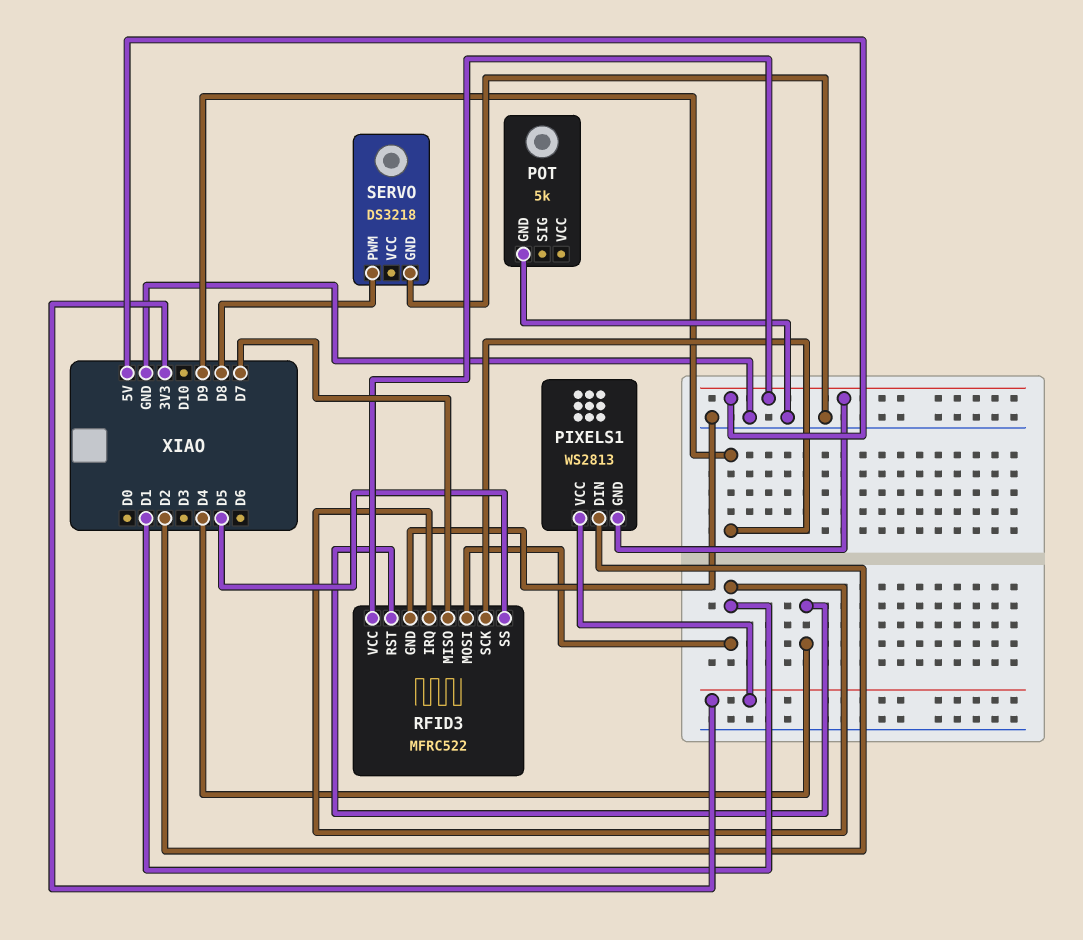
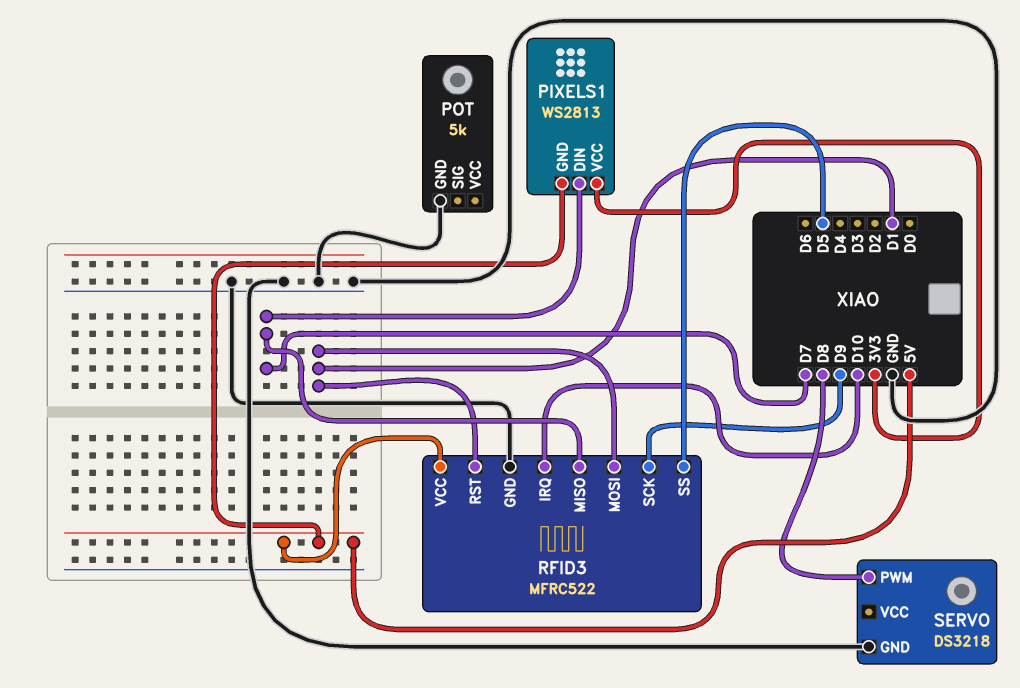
PIXELS1 pin DIN: D2 -> D7
RFID3 pin IRQ: D1 -> D10
RFID3 pin RST: D4 -> D1

